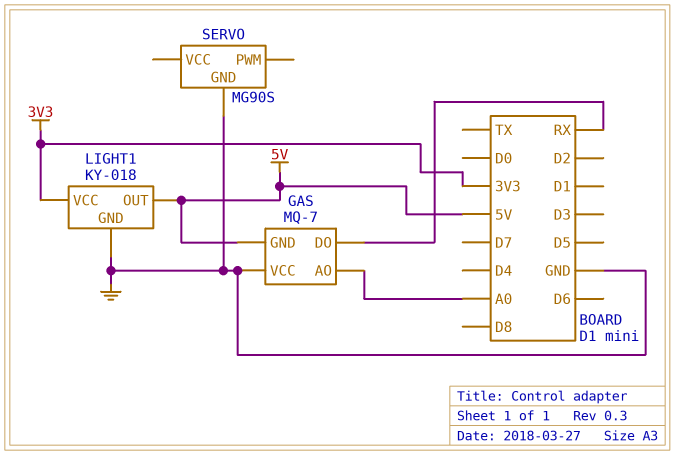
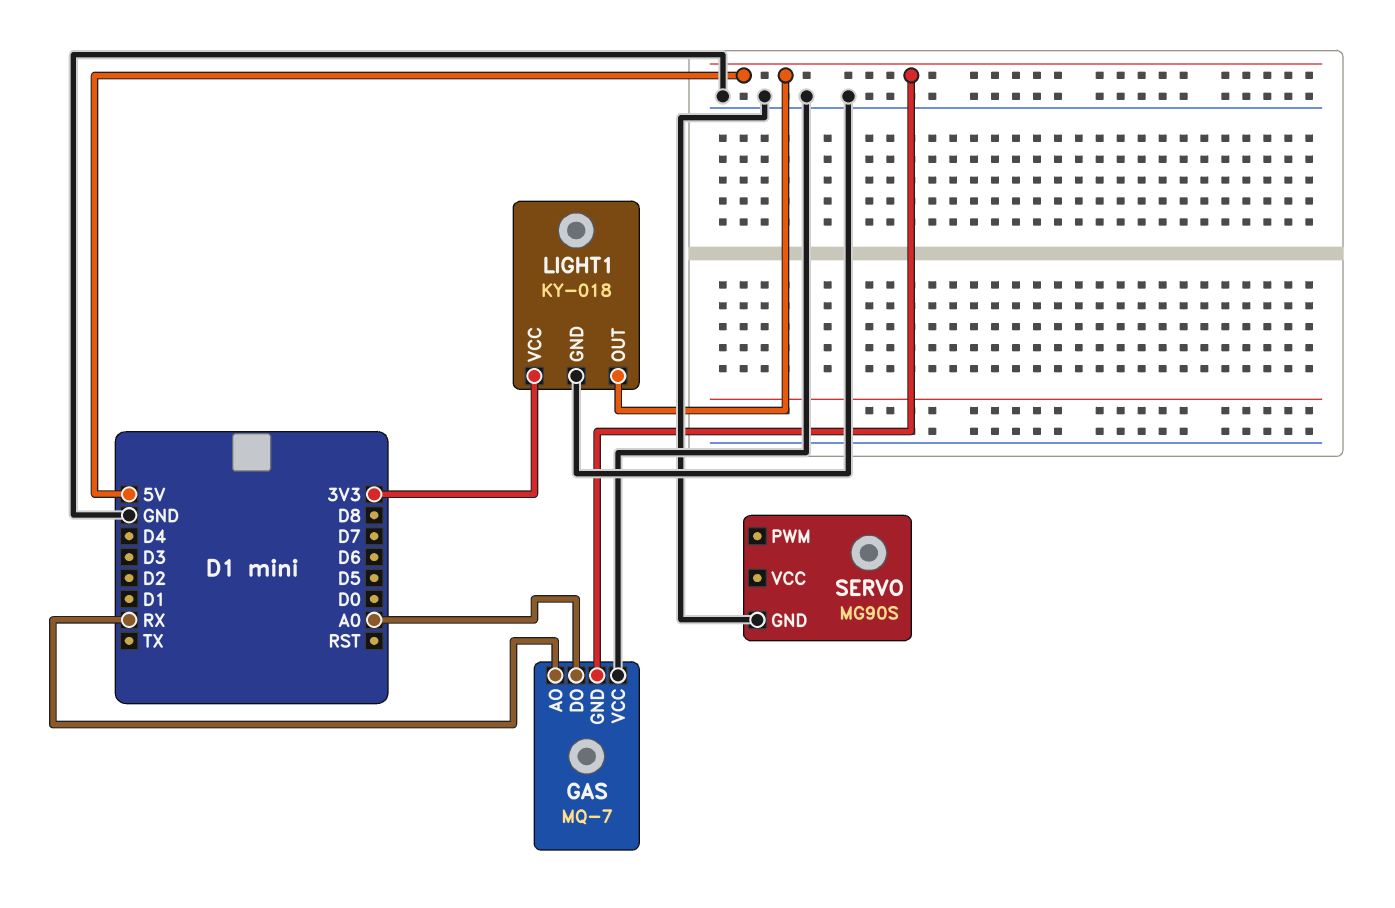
GAS pin AO: A0 -> RX
GAS pin DO: RX -> A0

